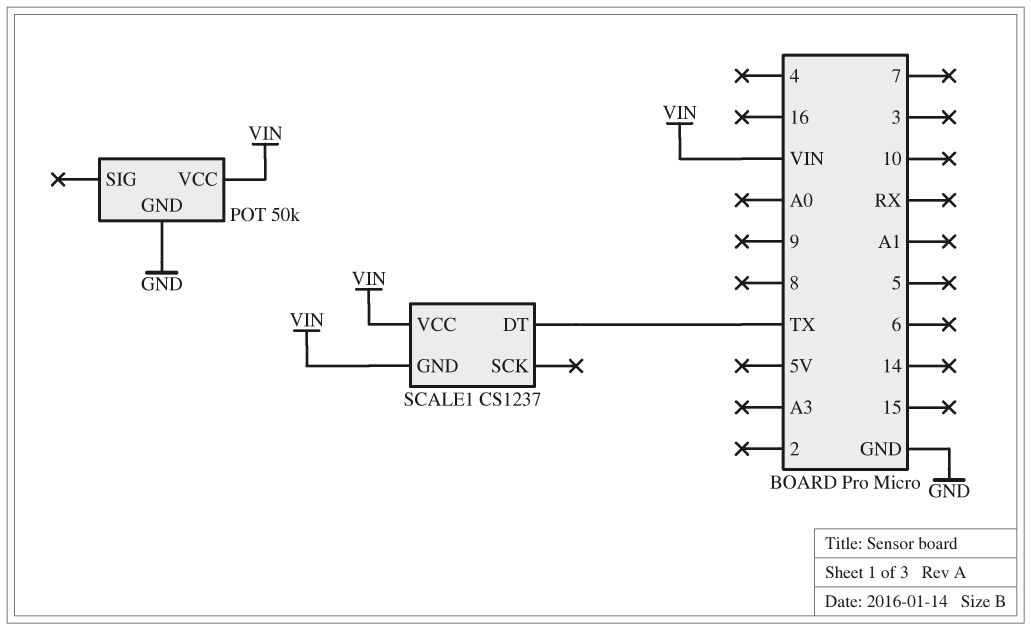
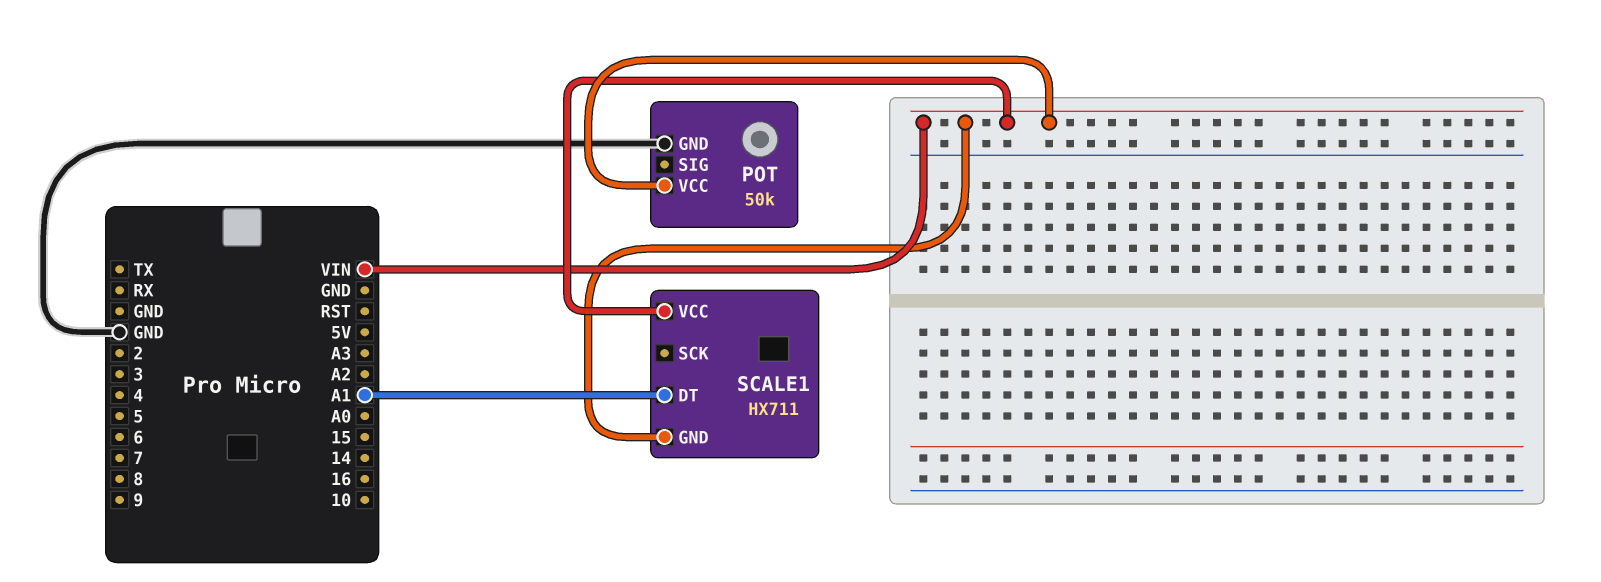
SCALE1: CS1237 -> HX711
SCALE1 pin DT: TX -> A1

